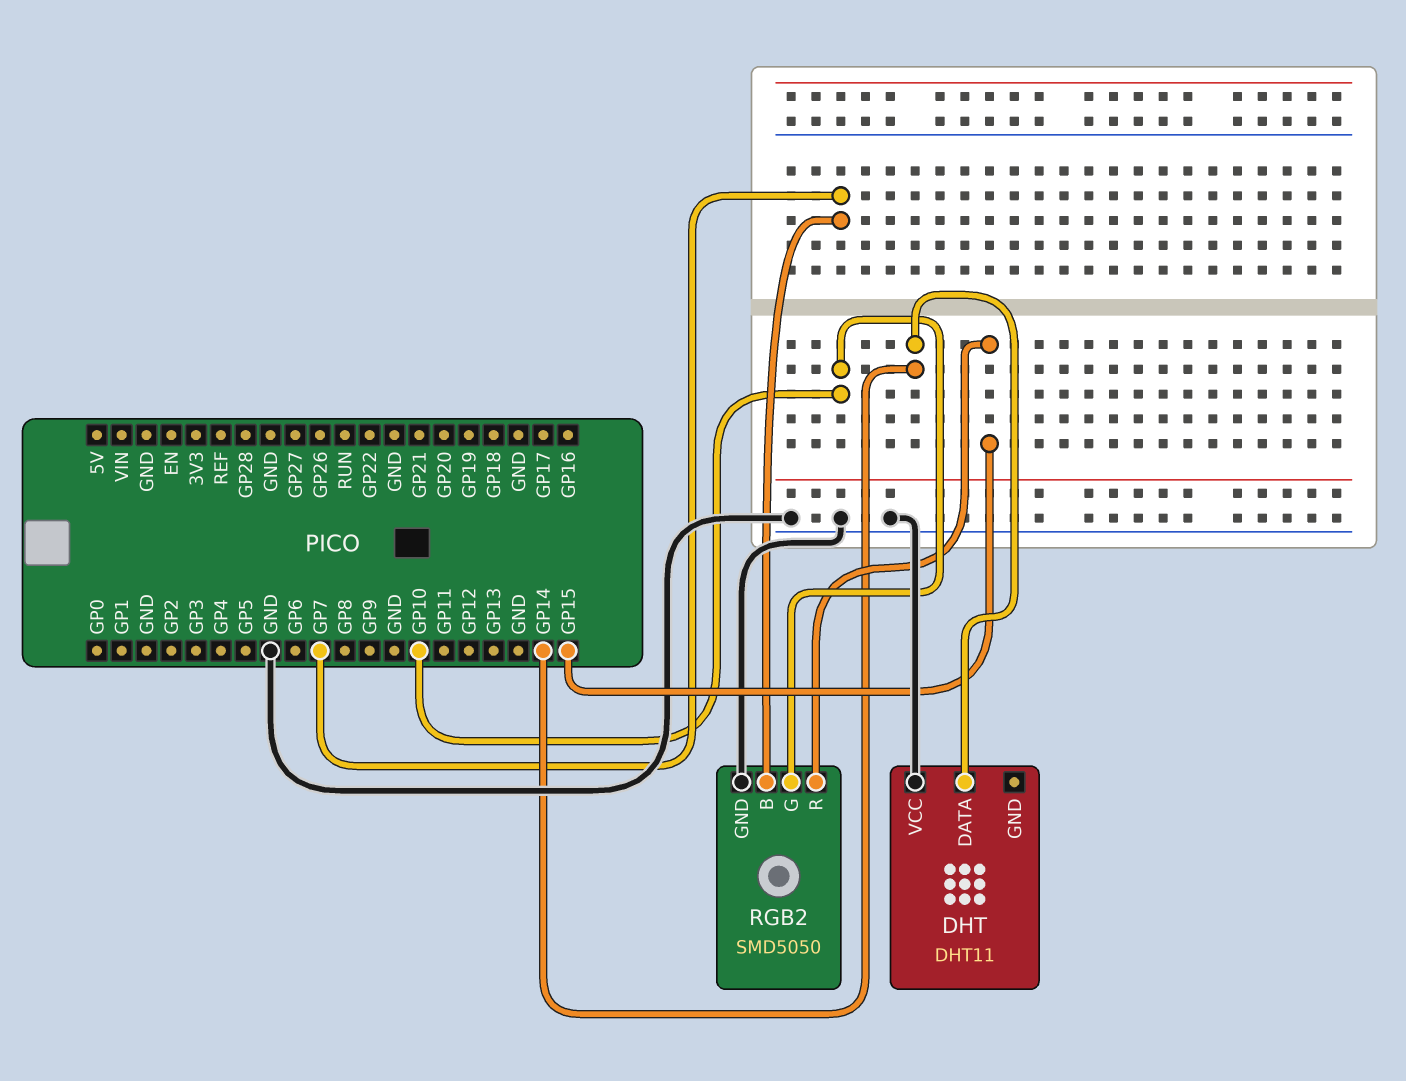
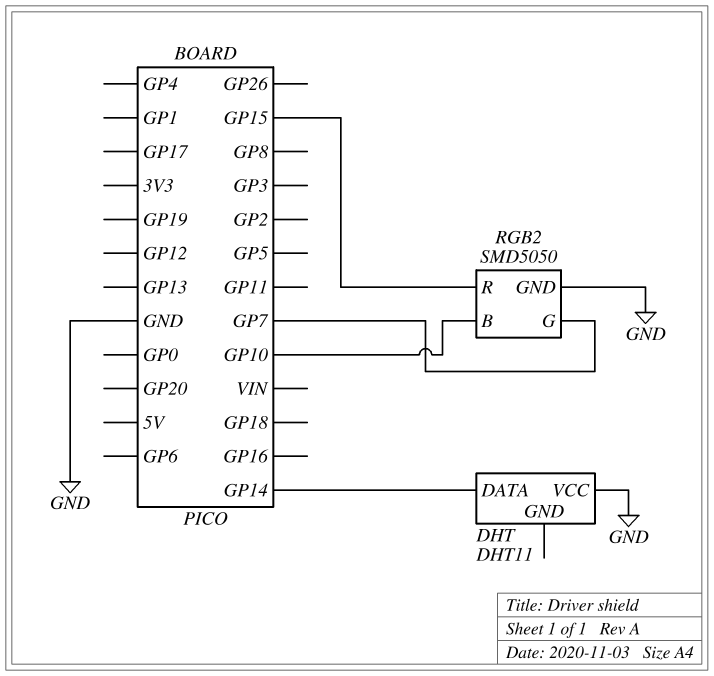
RGB2 pin B: GP7 -> GP10
RGB2 pin G: GP10 -> GP7

